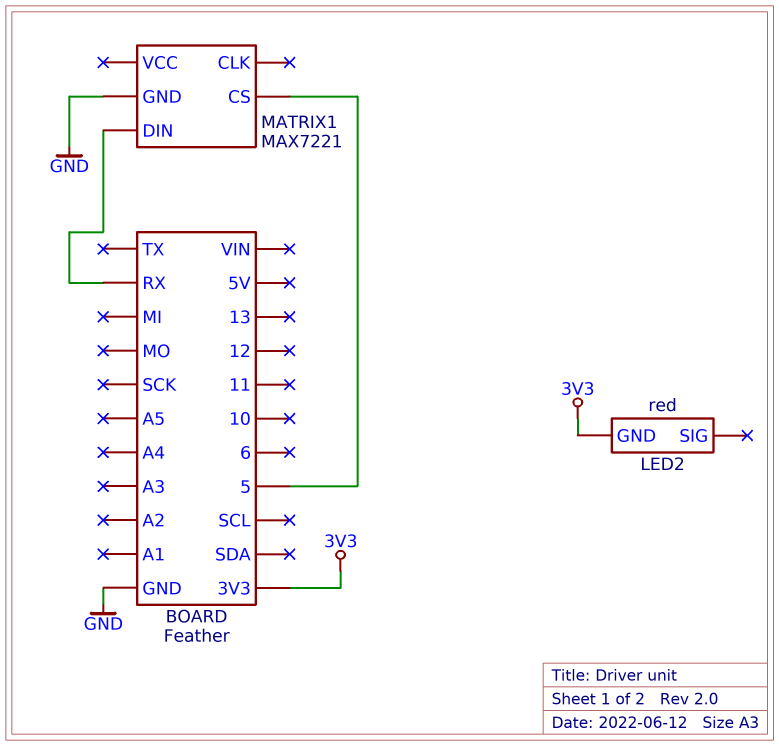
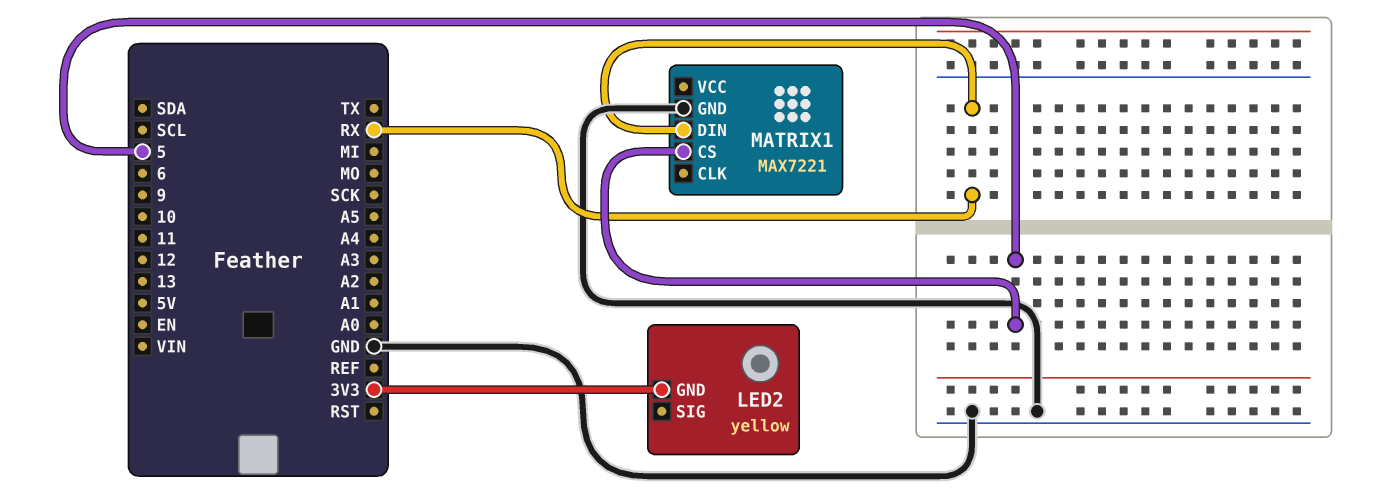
LED2: red -> yellow

